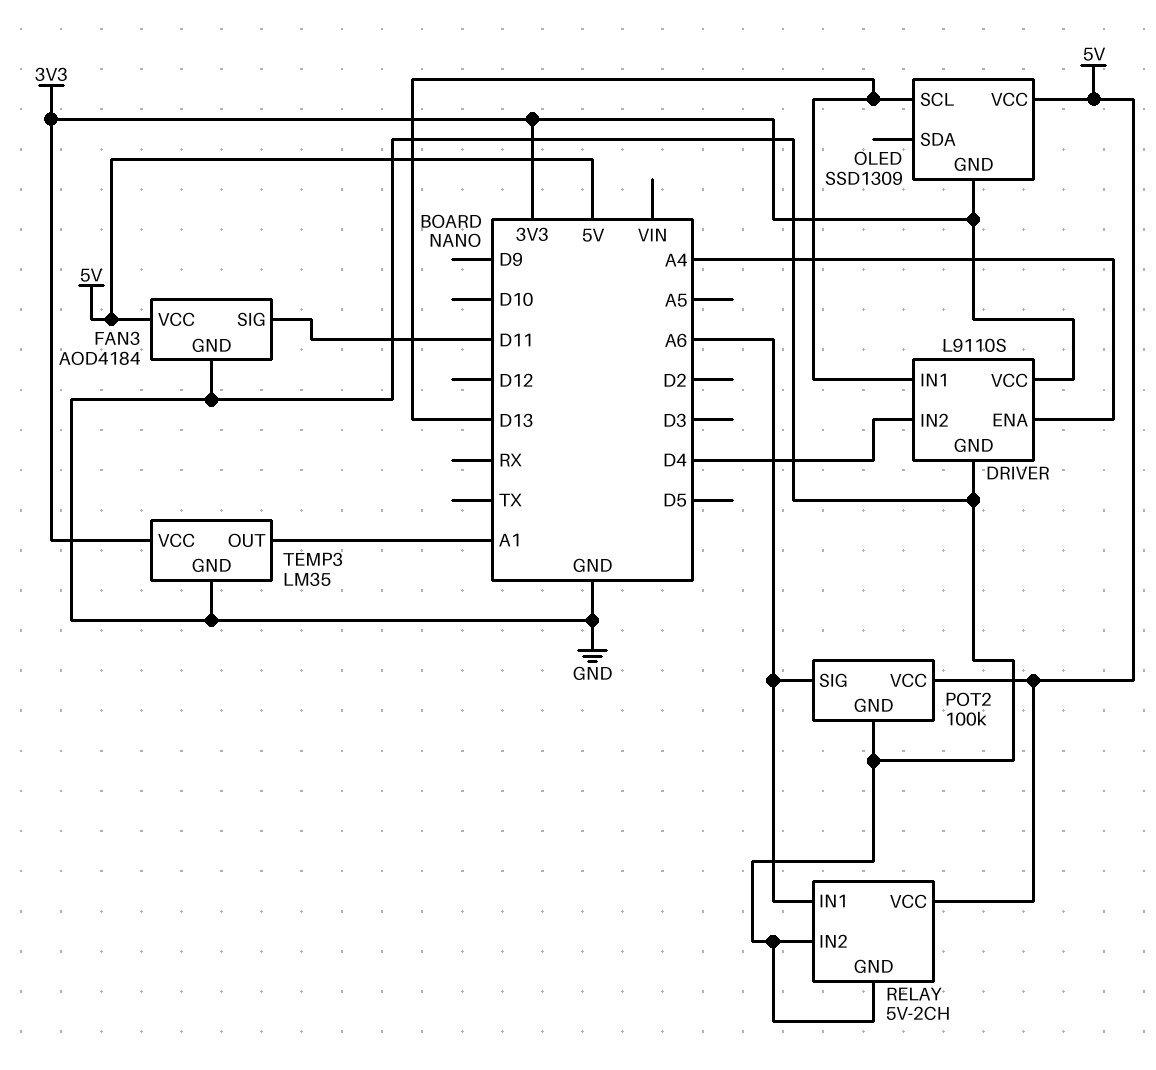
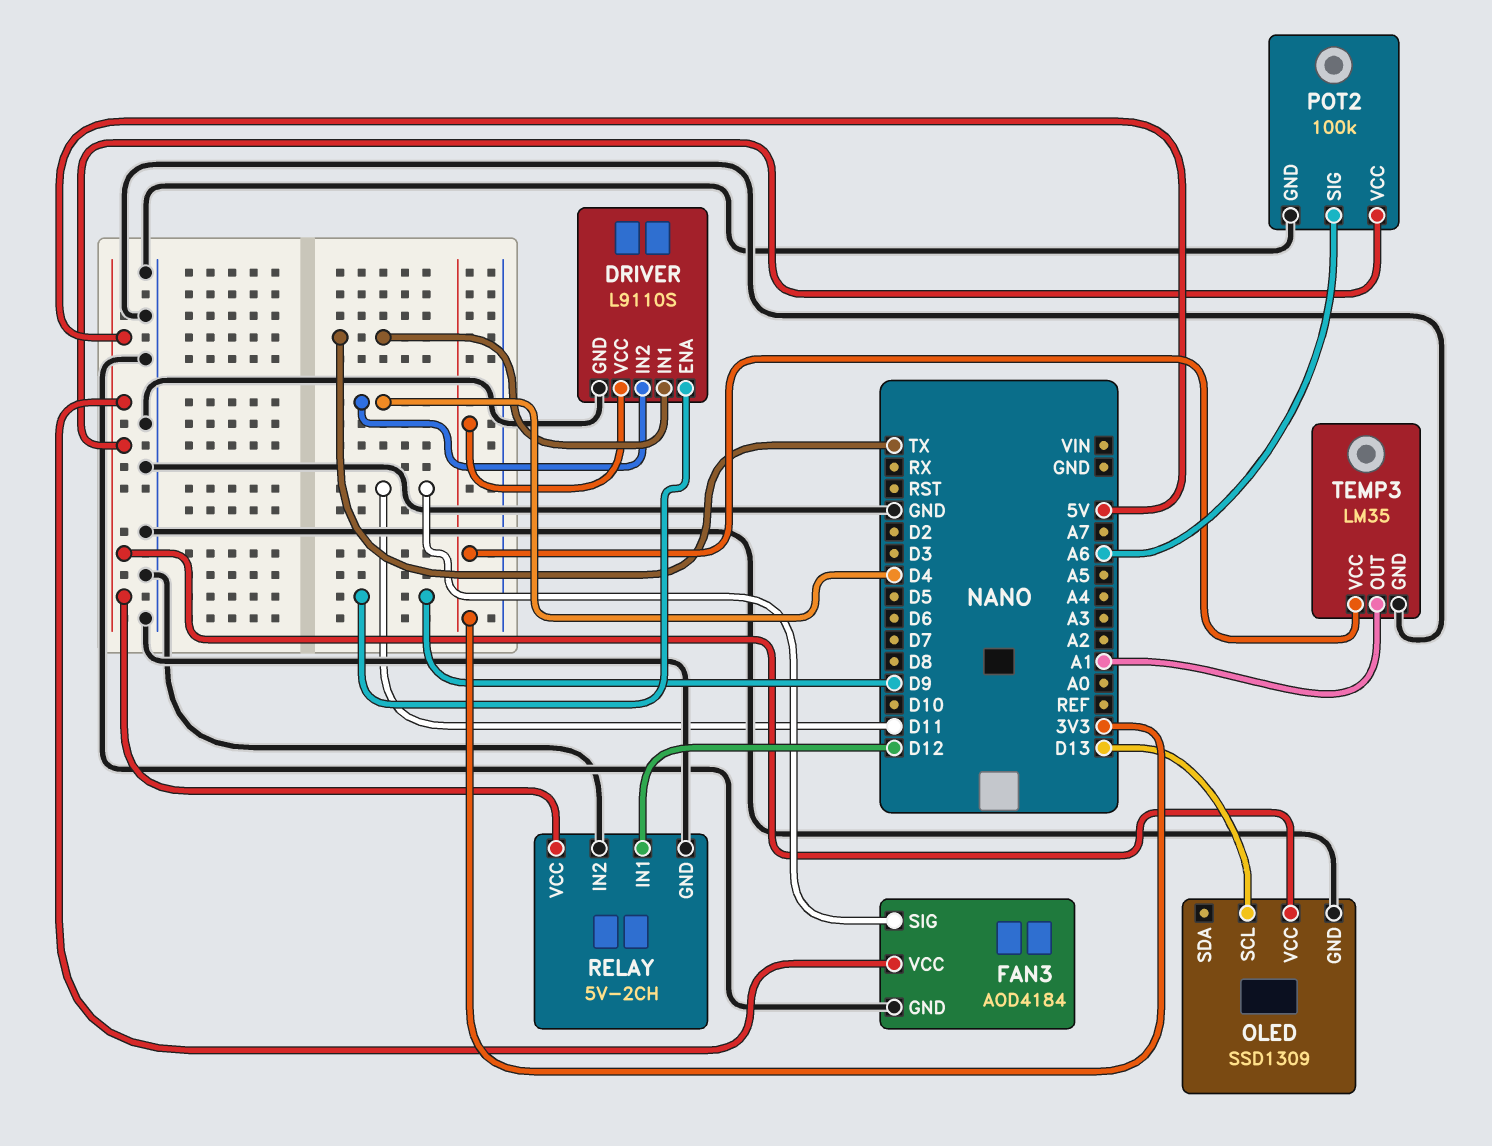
DRIVER pin ENA: A4 -> D9
DRIVER pin IN1: D13 -> TX
OLED pin GND: 3V3 -> GND
RELAY pin IN1: A6 -> D12

